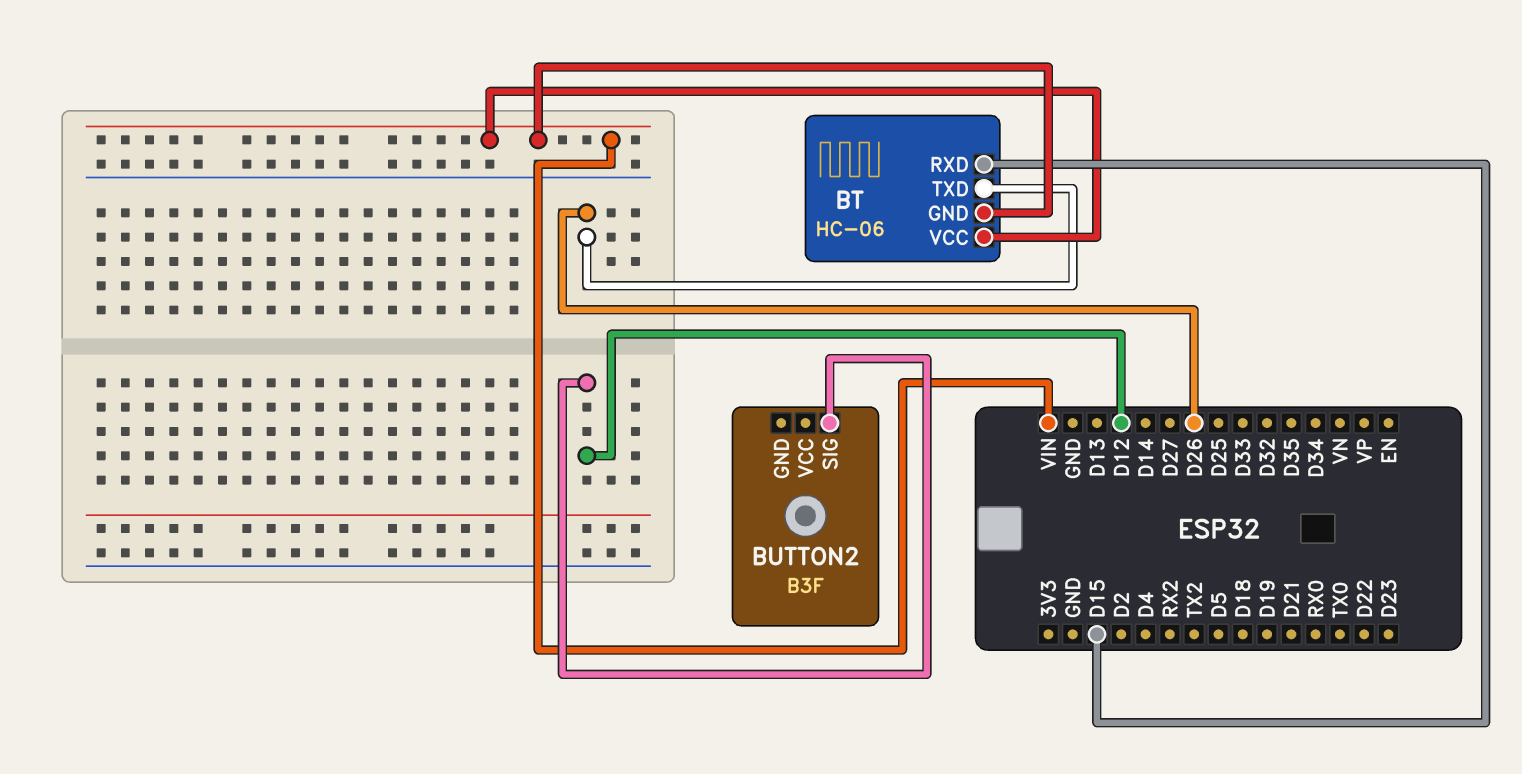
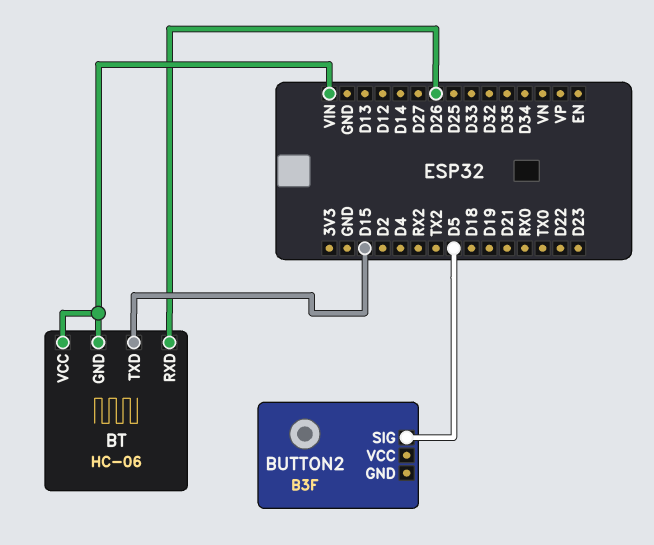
BT pin RXD: D15 -> D26
BT pin TXD: D26 -> D15
BUTTON2 pin SIG: D12 -> D5

